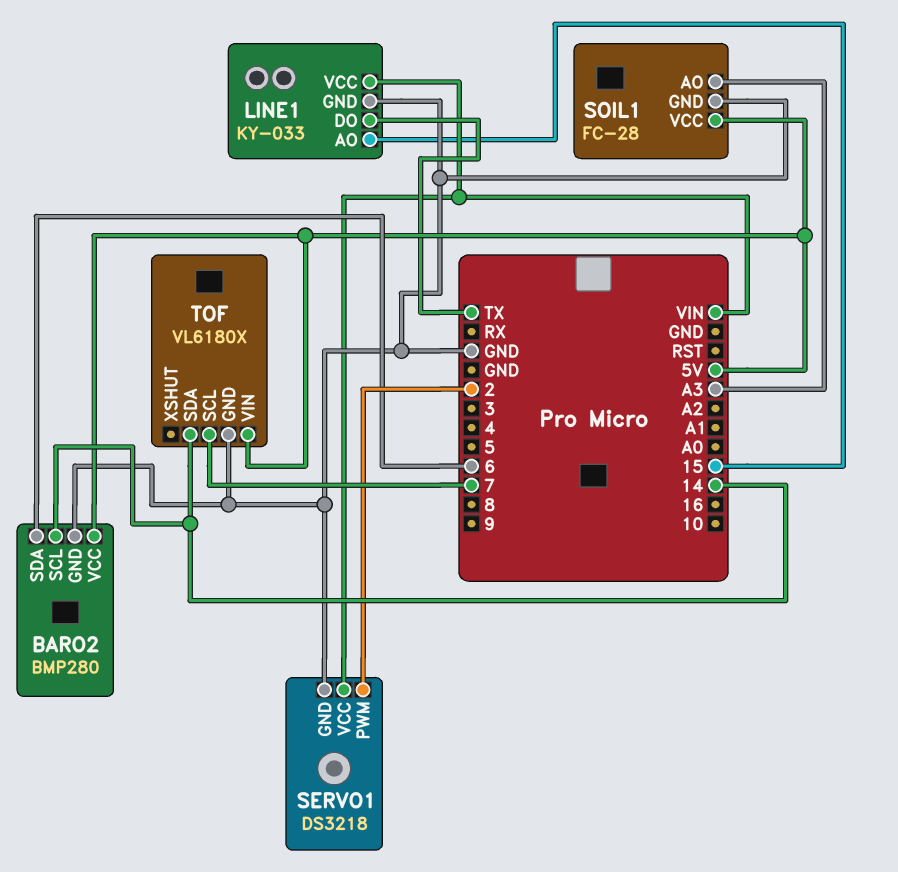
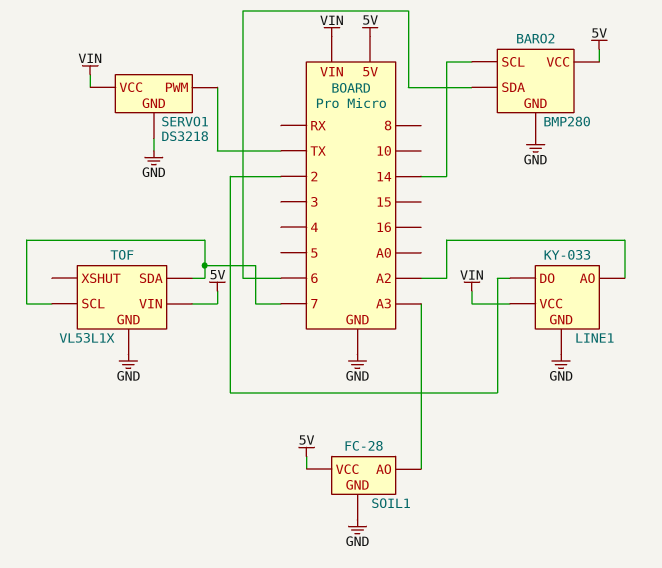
LINE1 pin AO: 15 -> A2
LINE1 pin DO: TX -> 2
SERVO1 pin PWM: 2 -> TX
TOF: VL6180X -> VL53L1X
TOF pin SDA: 14 -> 7

